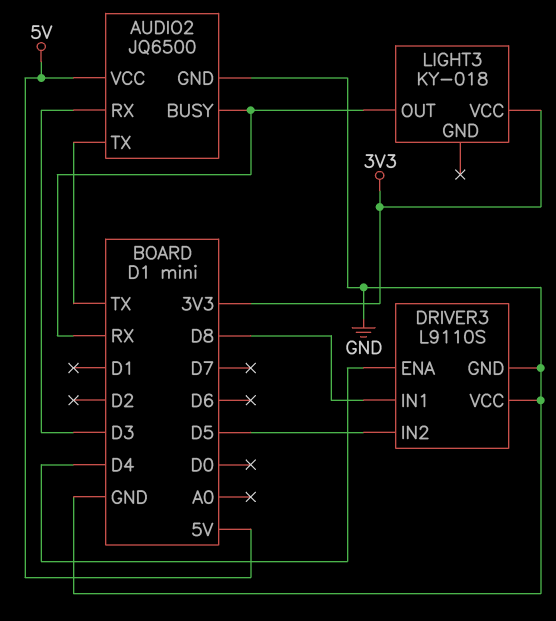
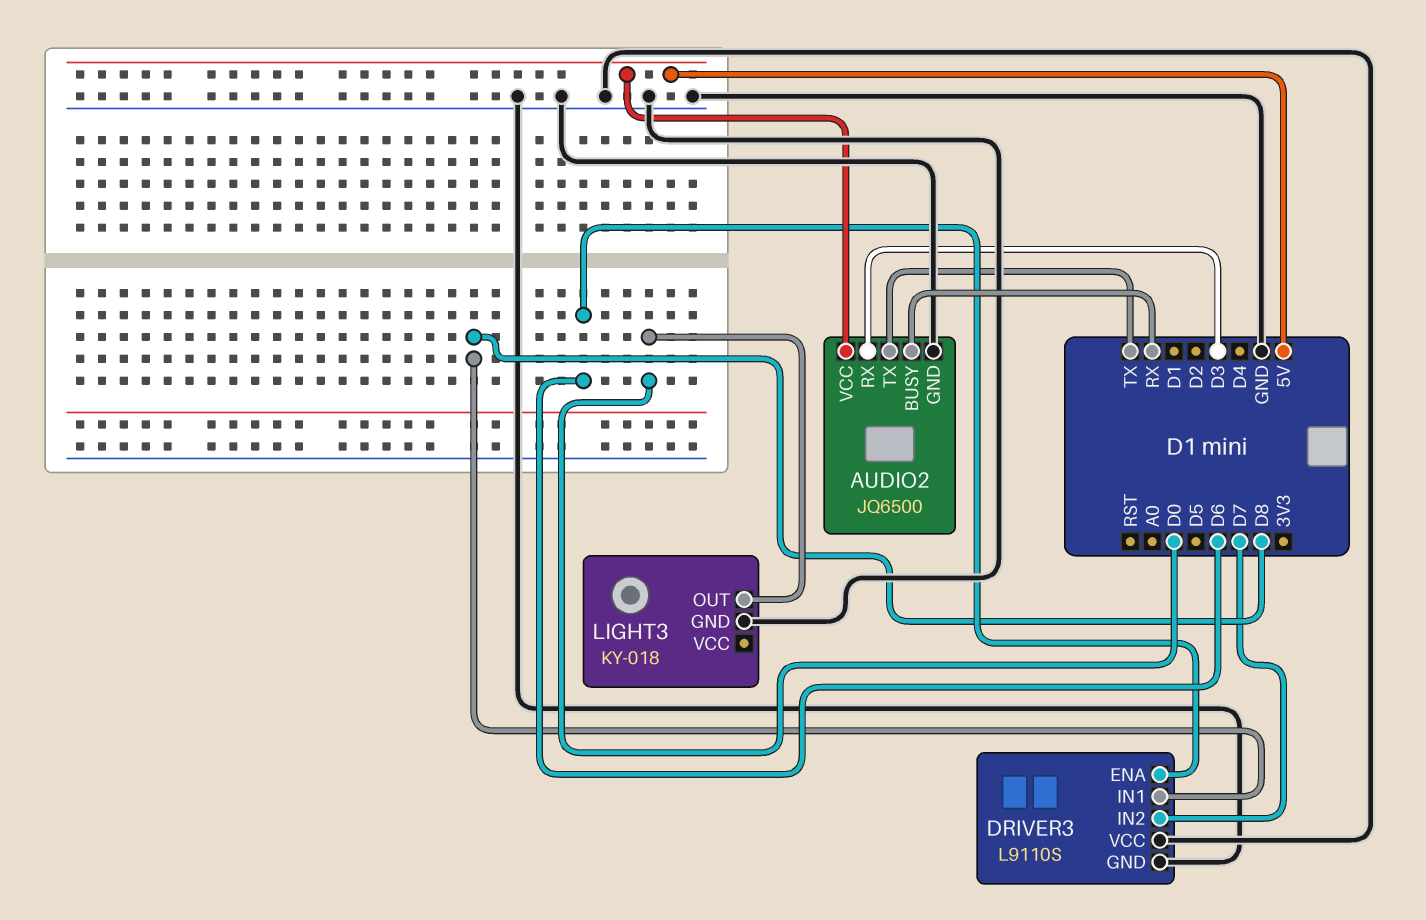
DRIVER3 pin ENA: D4 -> D6
DRIVER3 pin IN2: D5 -> D7
LIGHT3 pin GND: none -> GND
LIGHT3 pin OUT: RX -> D0
LIGHT3 pin VCC: 3V3 -> none

